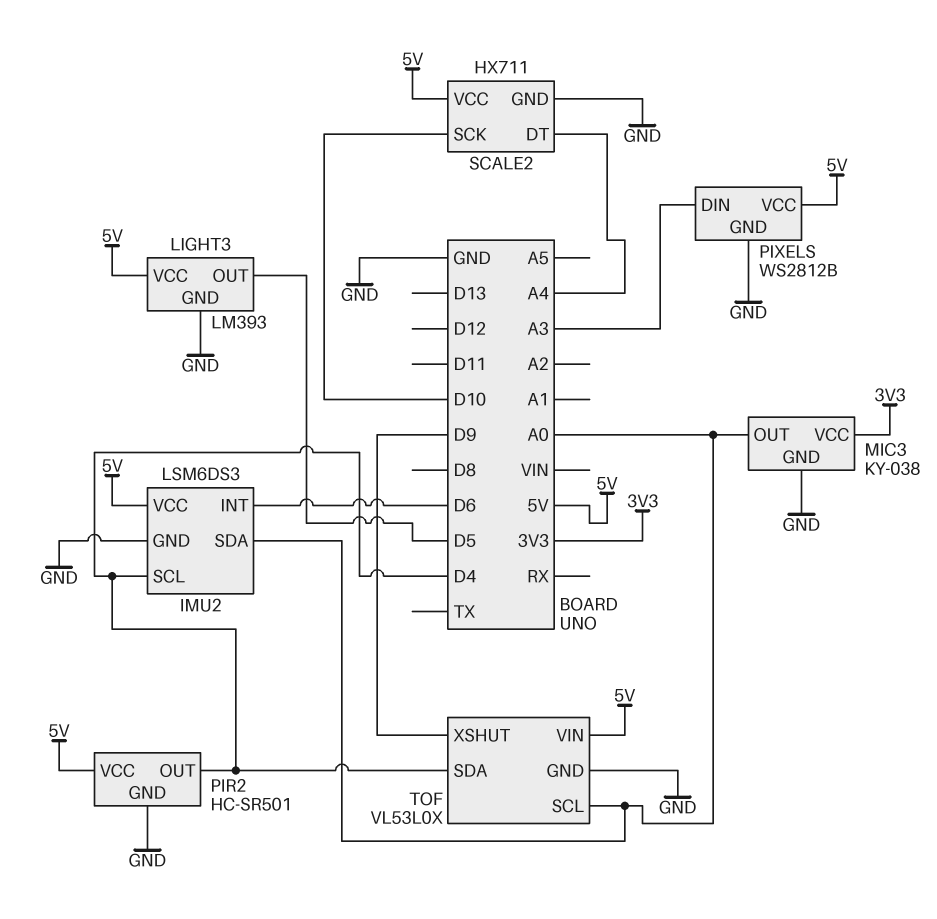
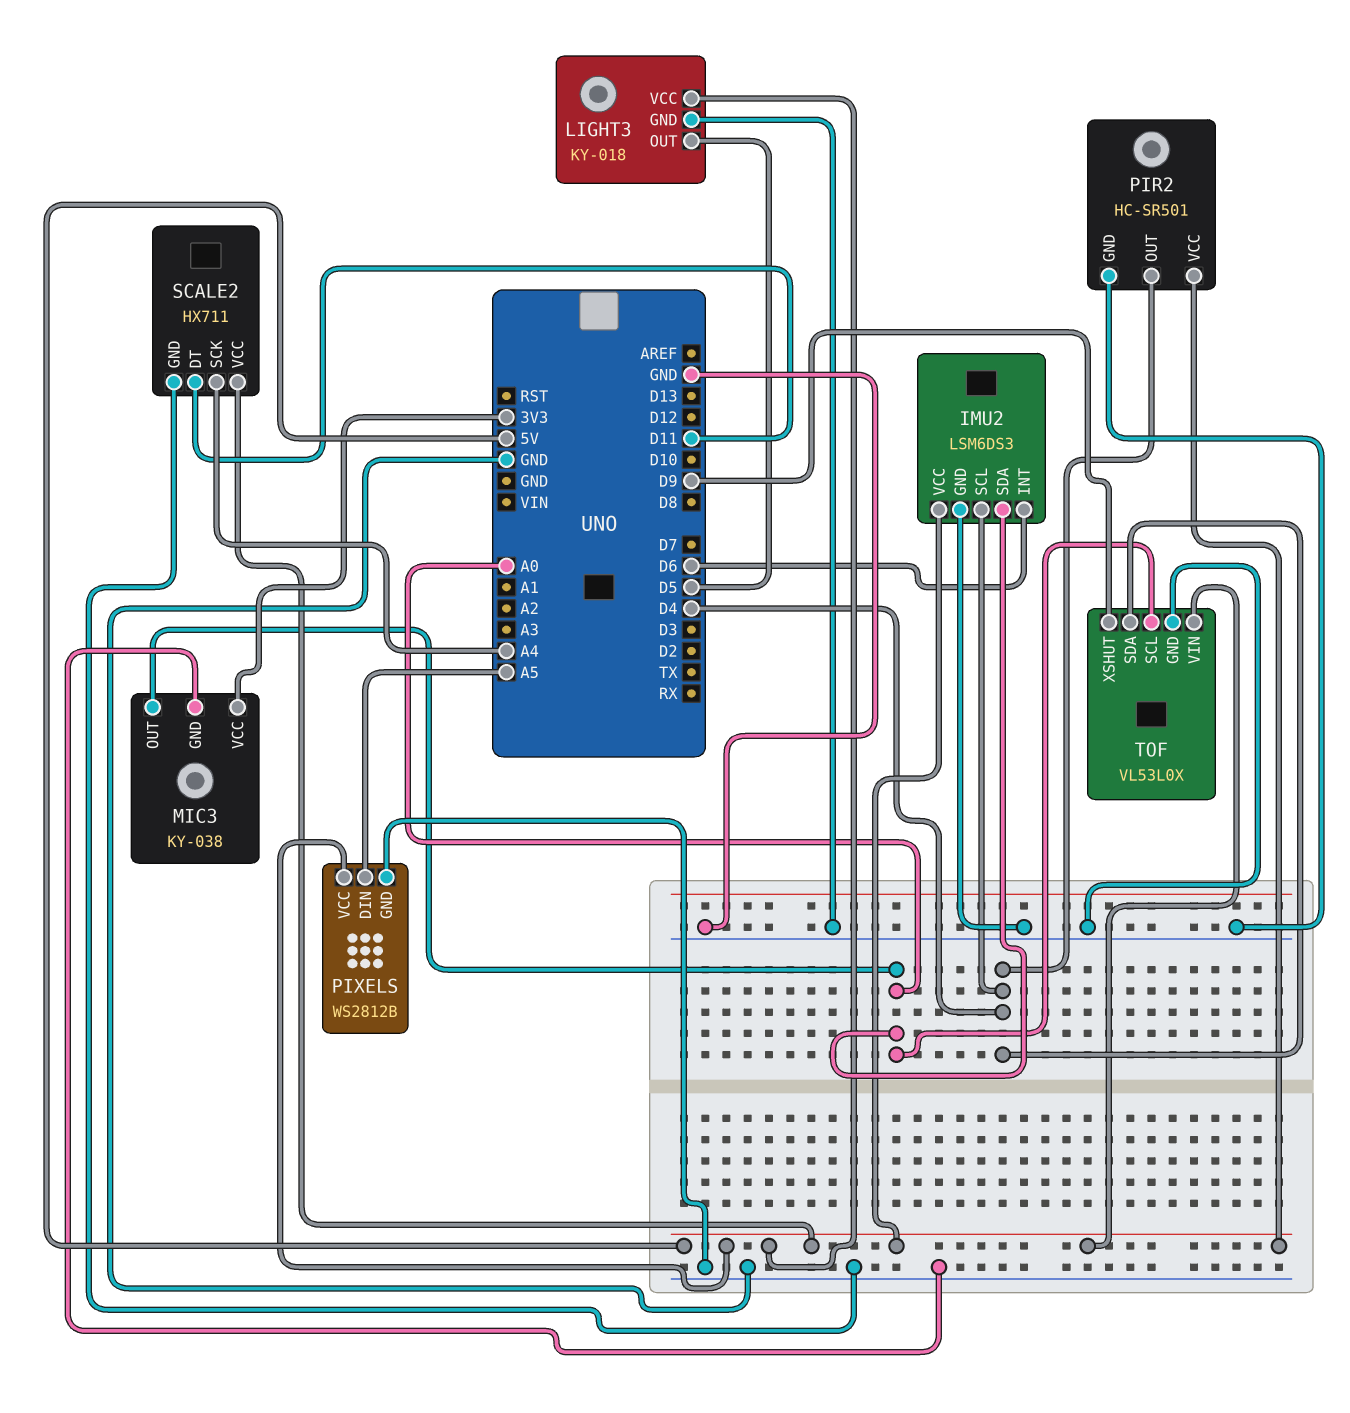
LIGHT3: LM393 -> KY-018
PIXELS pin DIN: A3 -> A5
SCALE2 pin DT: A4 -> D11
SCALE2 pin SCK: D10 -> A4

